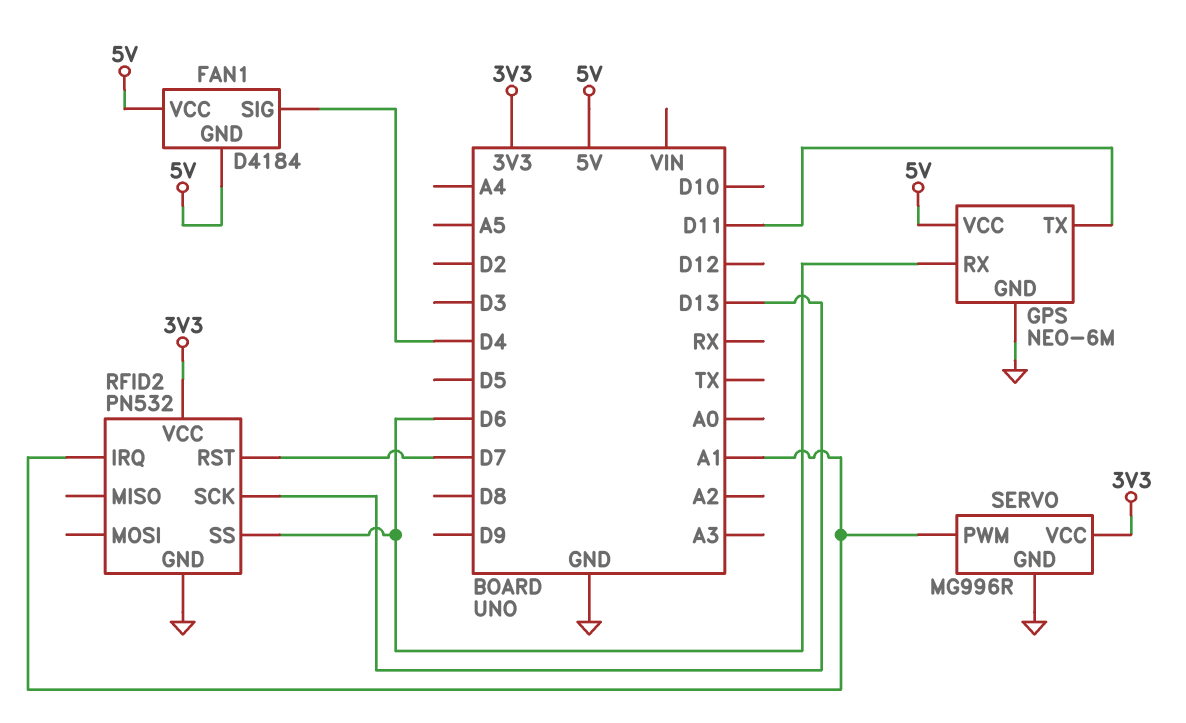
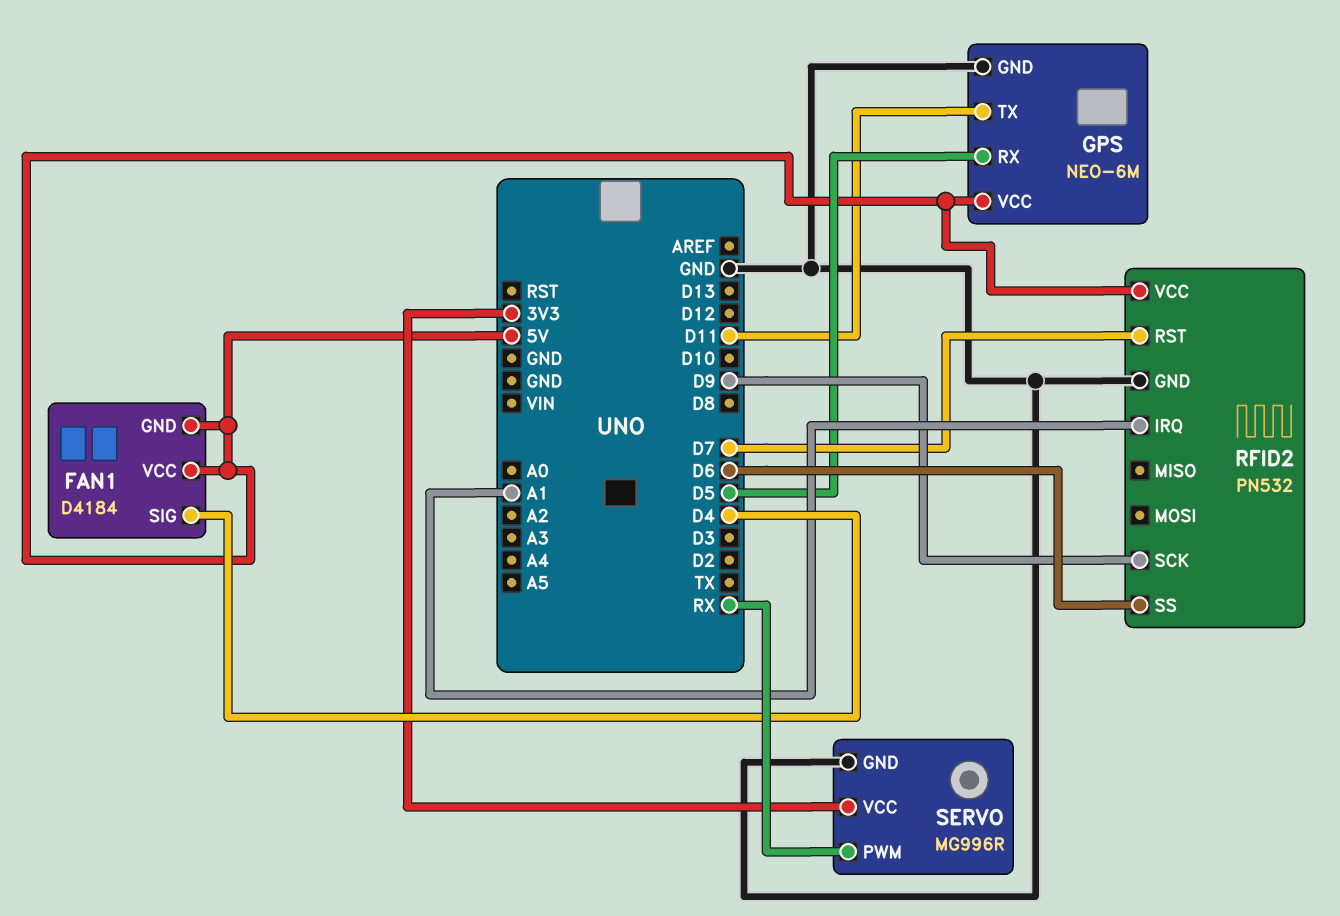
GPS pin RX: D6 -> D5
RFID2 pin SCK: D13 -> D9
RFID2 pin VCC: 3V3 -> 5V
SERVO pin PWM: A1 -> RX

